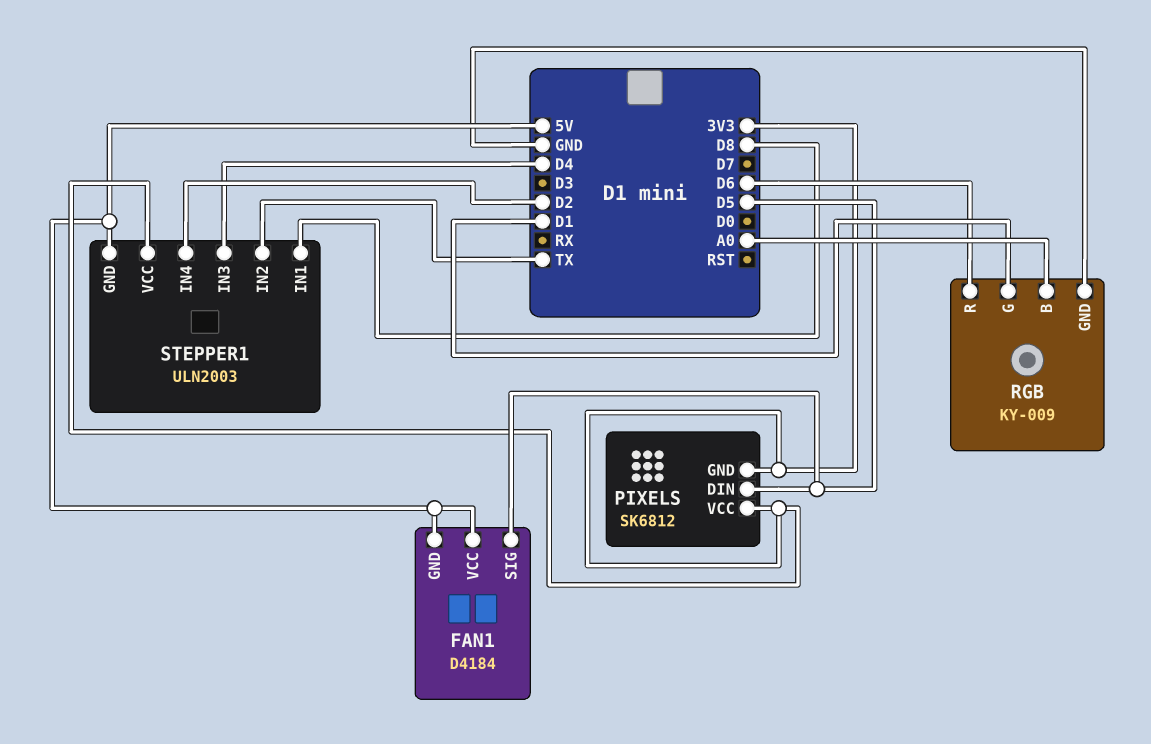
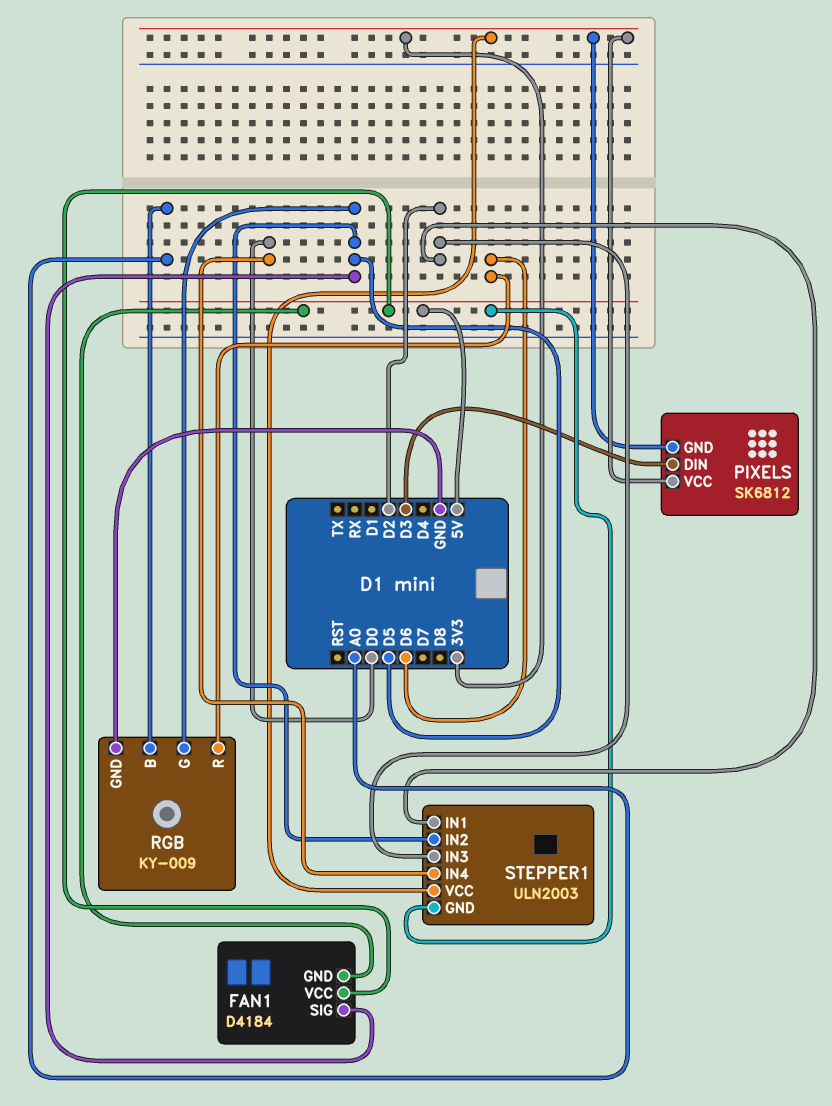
PIXELS pin DIN: D5 -> D3
RGB pin G: D1 -> D5
STEPPER1 pin IN1: D8 -> D2
STEPPER1 pin IN2: TX -> D5
STEPPER1 pin IN3: D4 -> D2
STEPPER1 pin IN4: D2 -> D0

